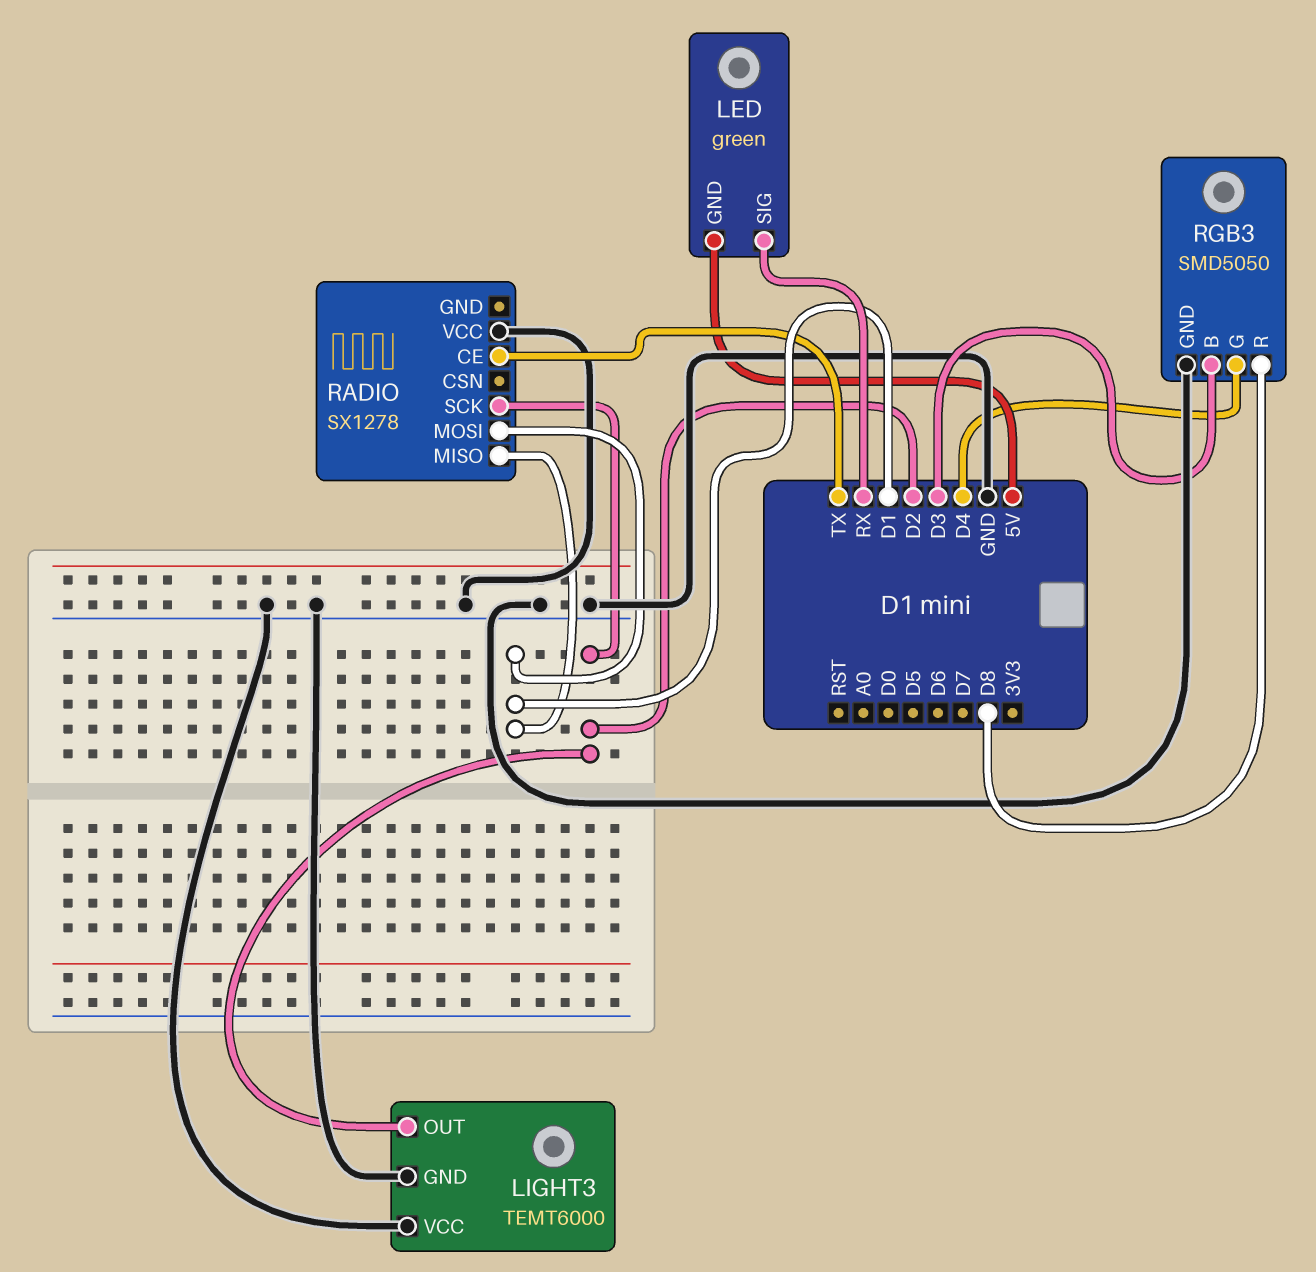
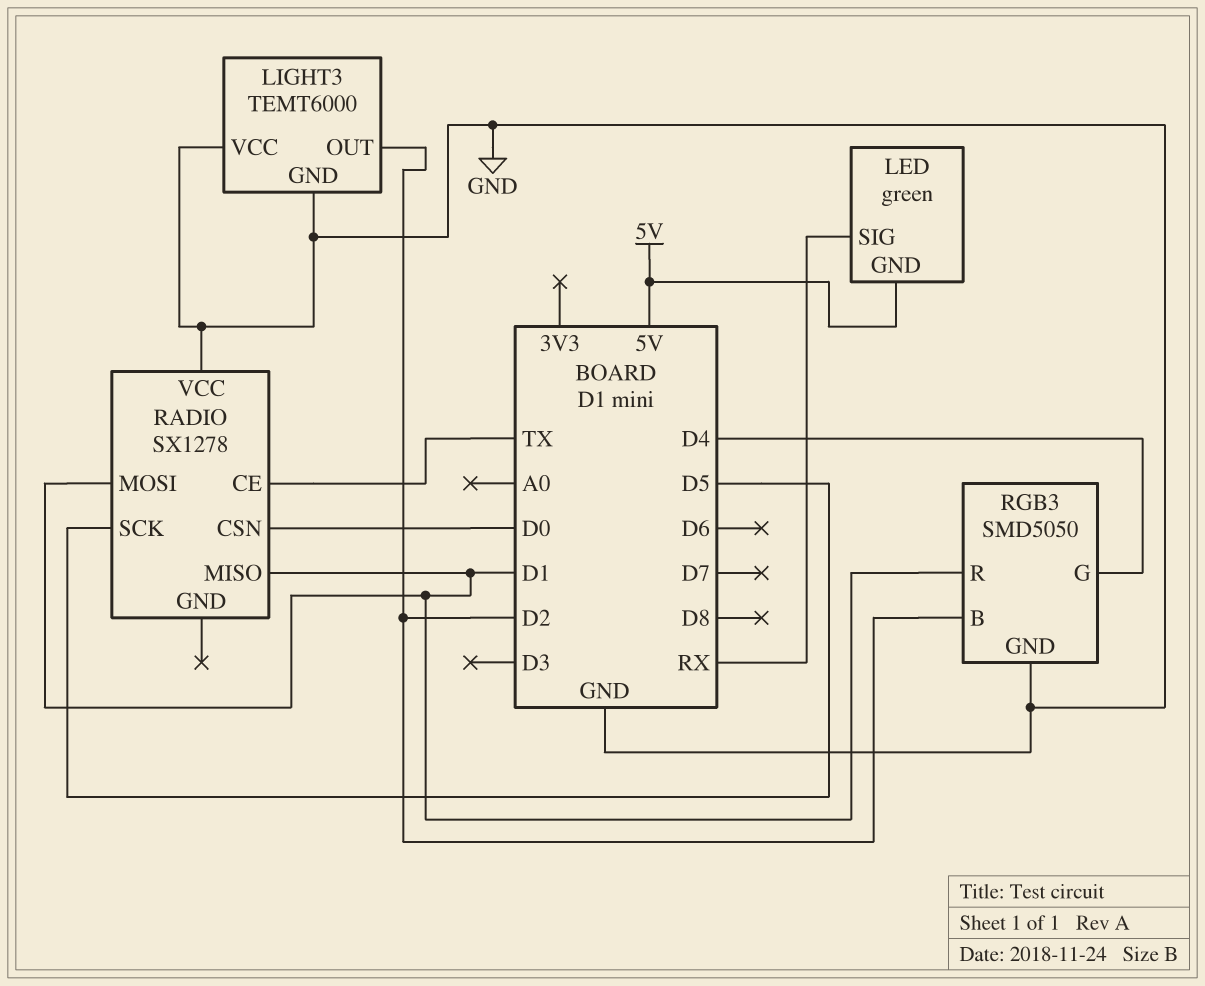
RADIO pin CSN: none -> D0
RADIO pin SCK: D2 -> D5
RGB3 pin B: D3 -> D2
RGB3 pin R: D8 -> D1

